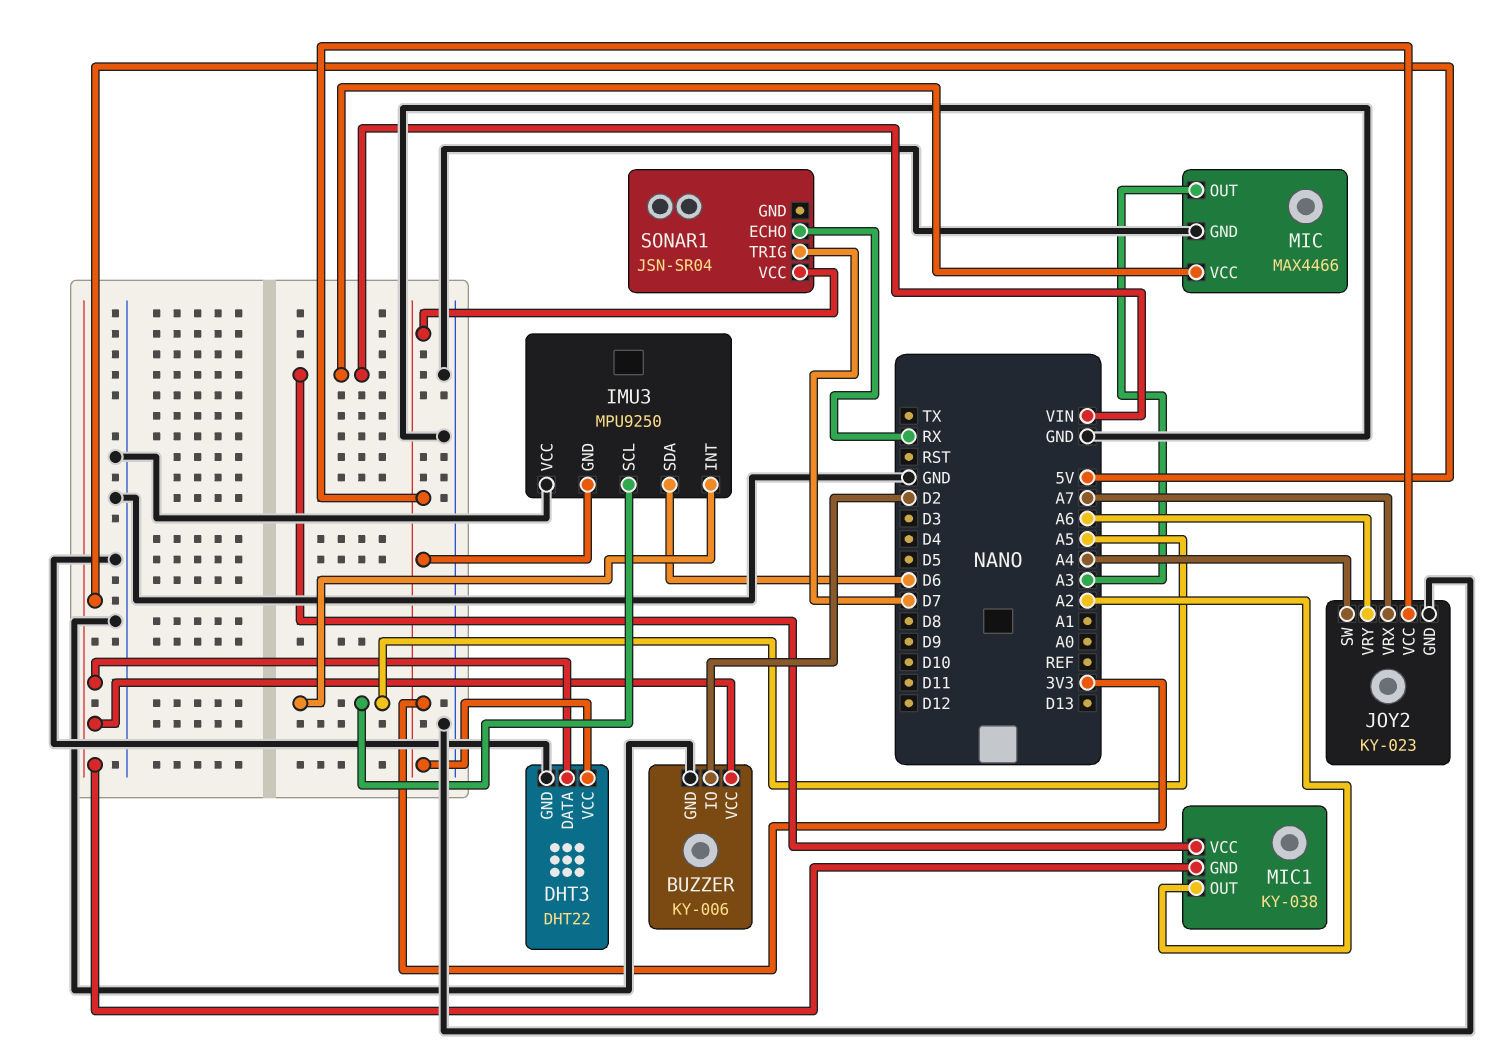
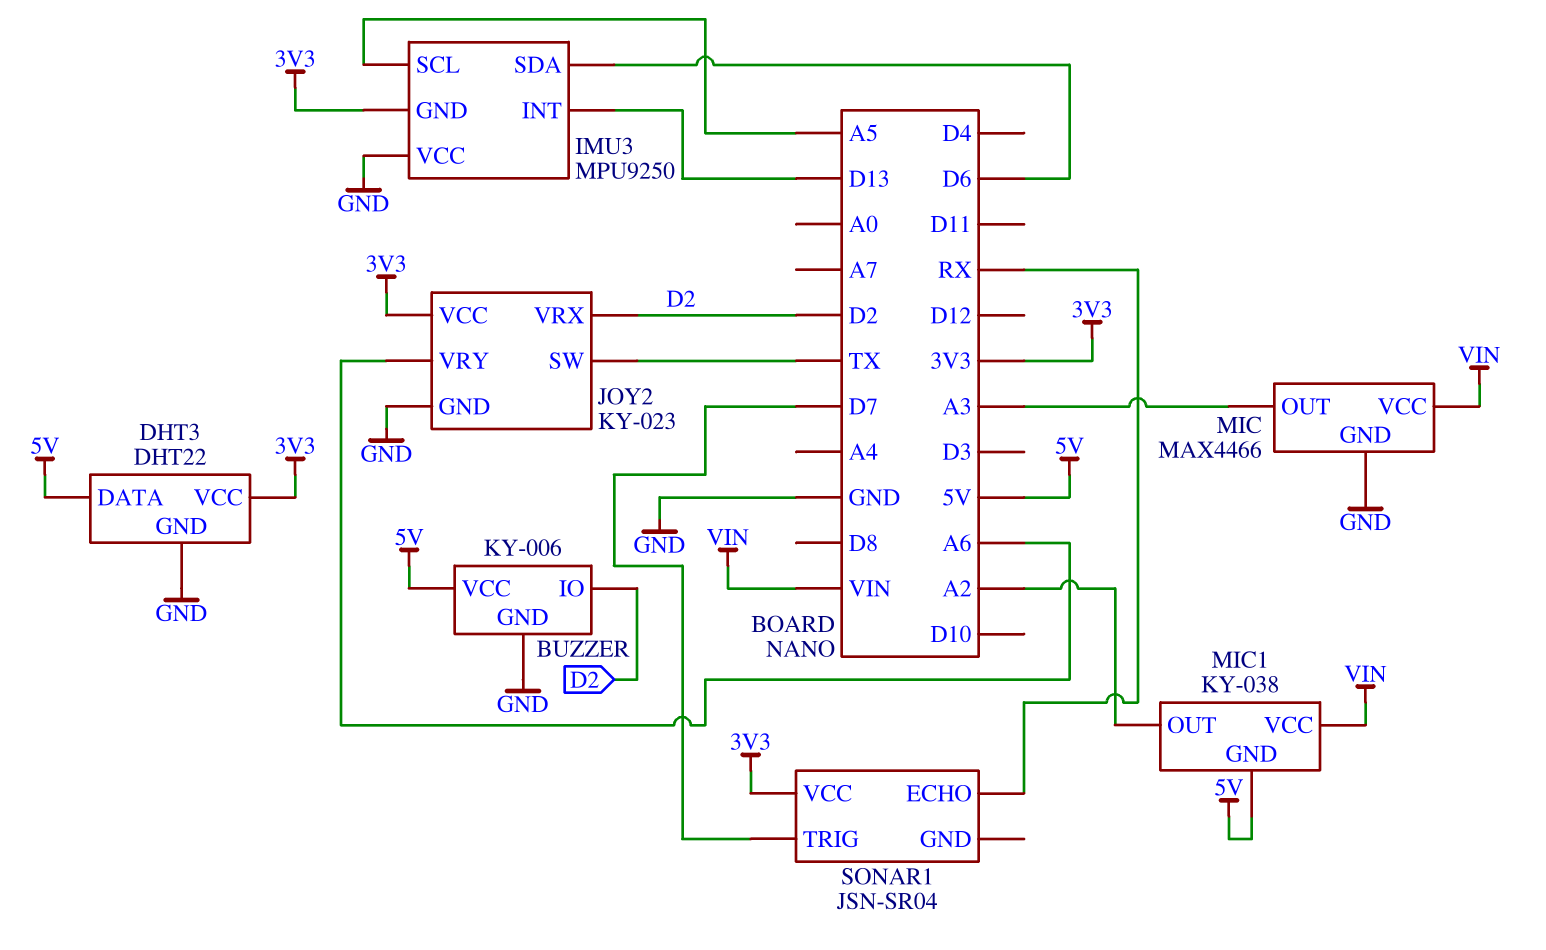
IMU3 pin INT: A5 -> D13
JOY2 pin SW: A4 -> TX
JOY2 pin VRX: A7 -> D2

